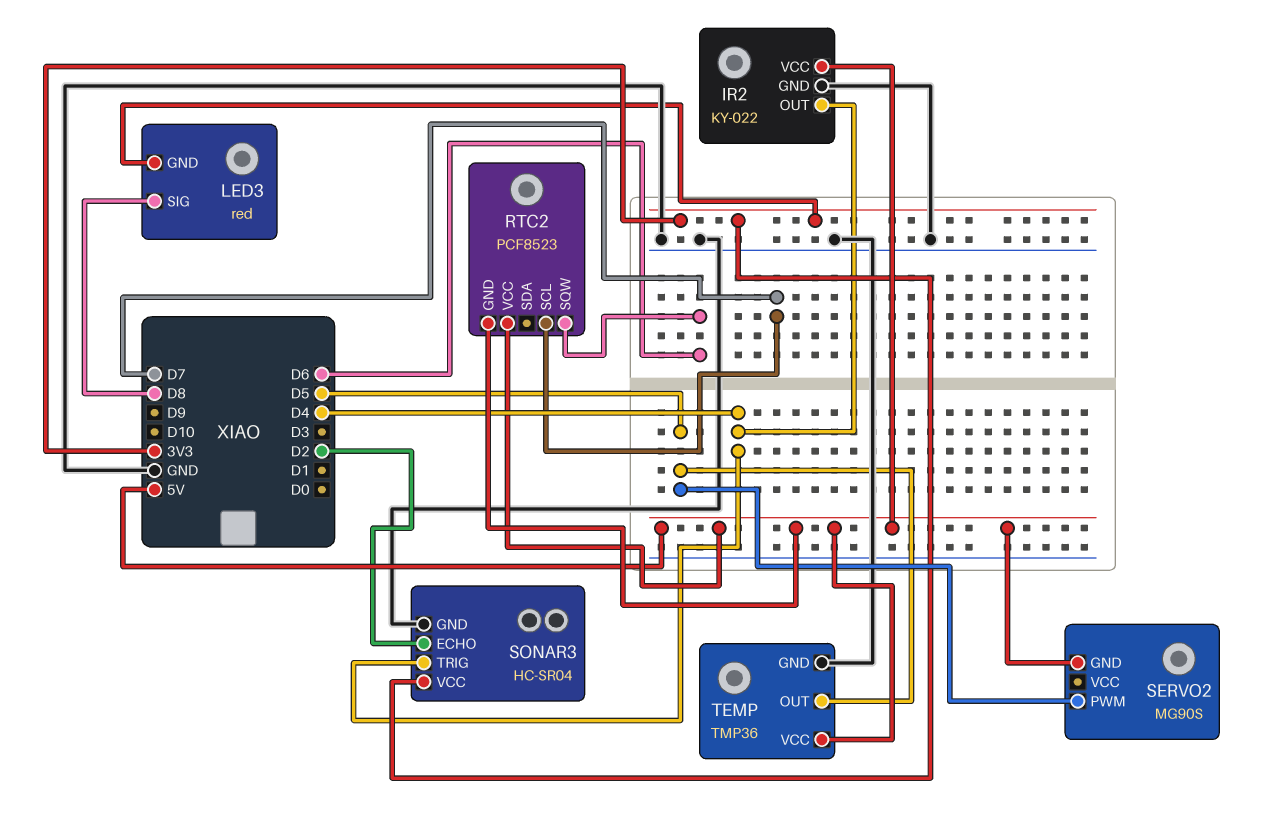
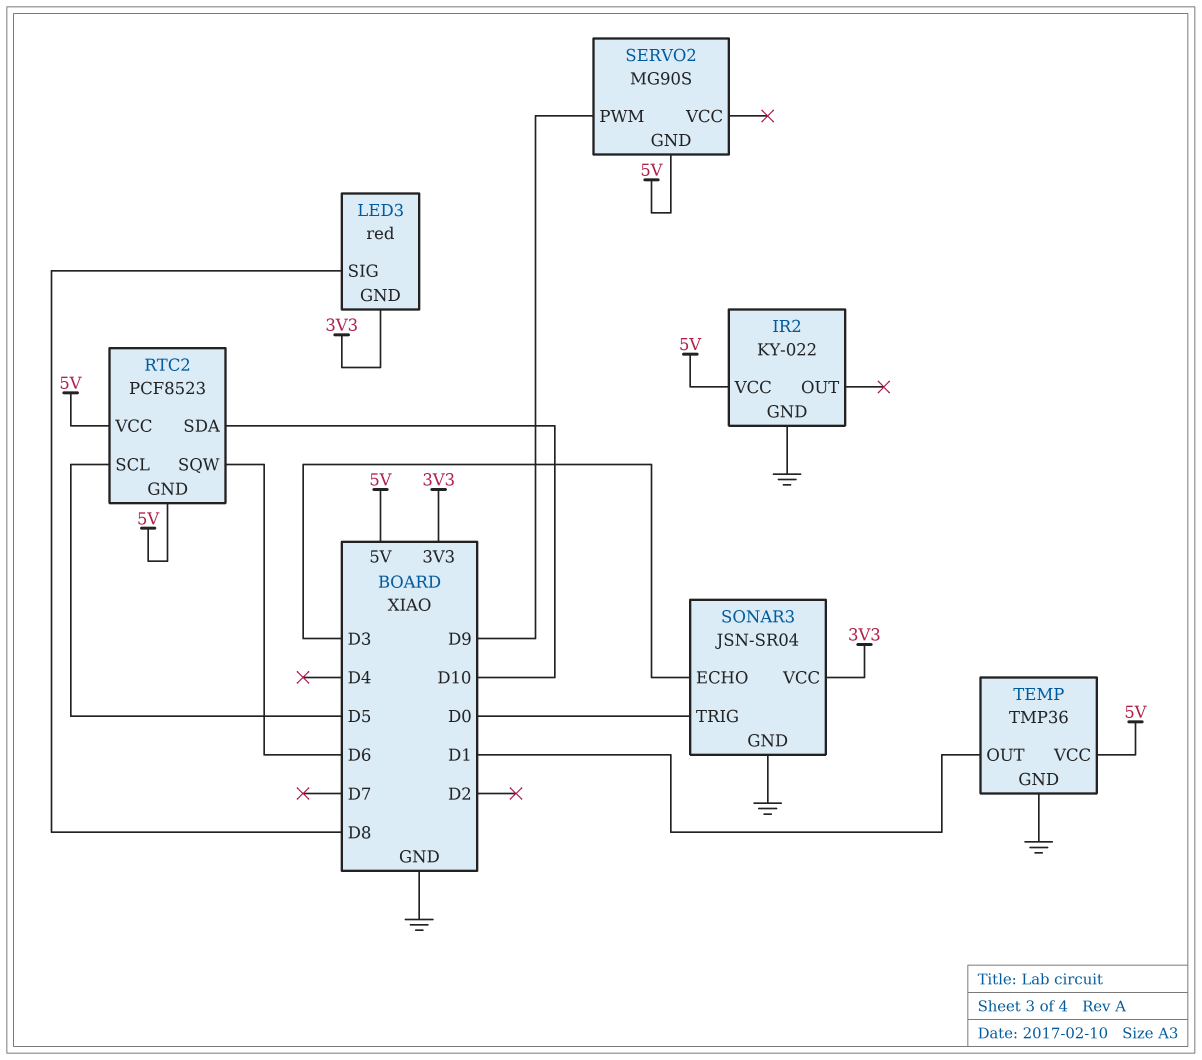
IR2 pin OUT: D4 -> none
RTC2 pin SCL: D7 -> D5
RTC2 pin SDA: none -> D10
SERVO2 pin PWM: D5 -> D9
SONAR3: HC-SR04 -> JSN-SR04
SONAR3 pin ECHO: D2 -> D3
SONAR3 pin TRIG: D4 -> D0
TEMP pin OUT: D5 -> D1

